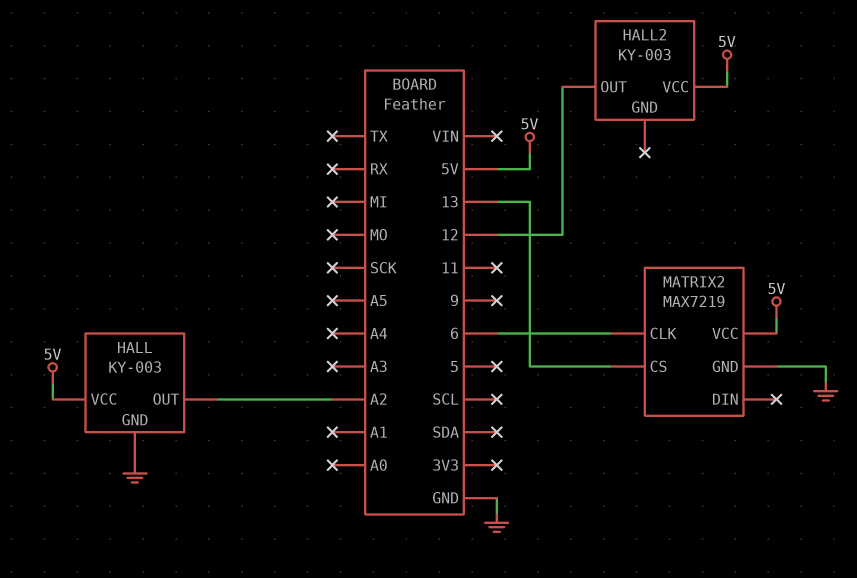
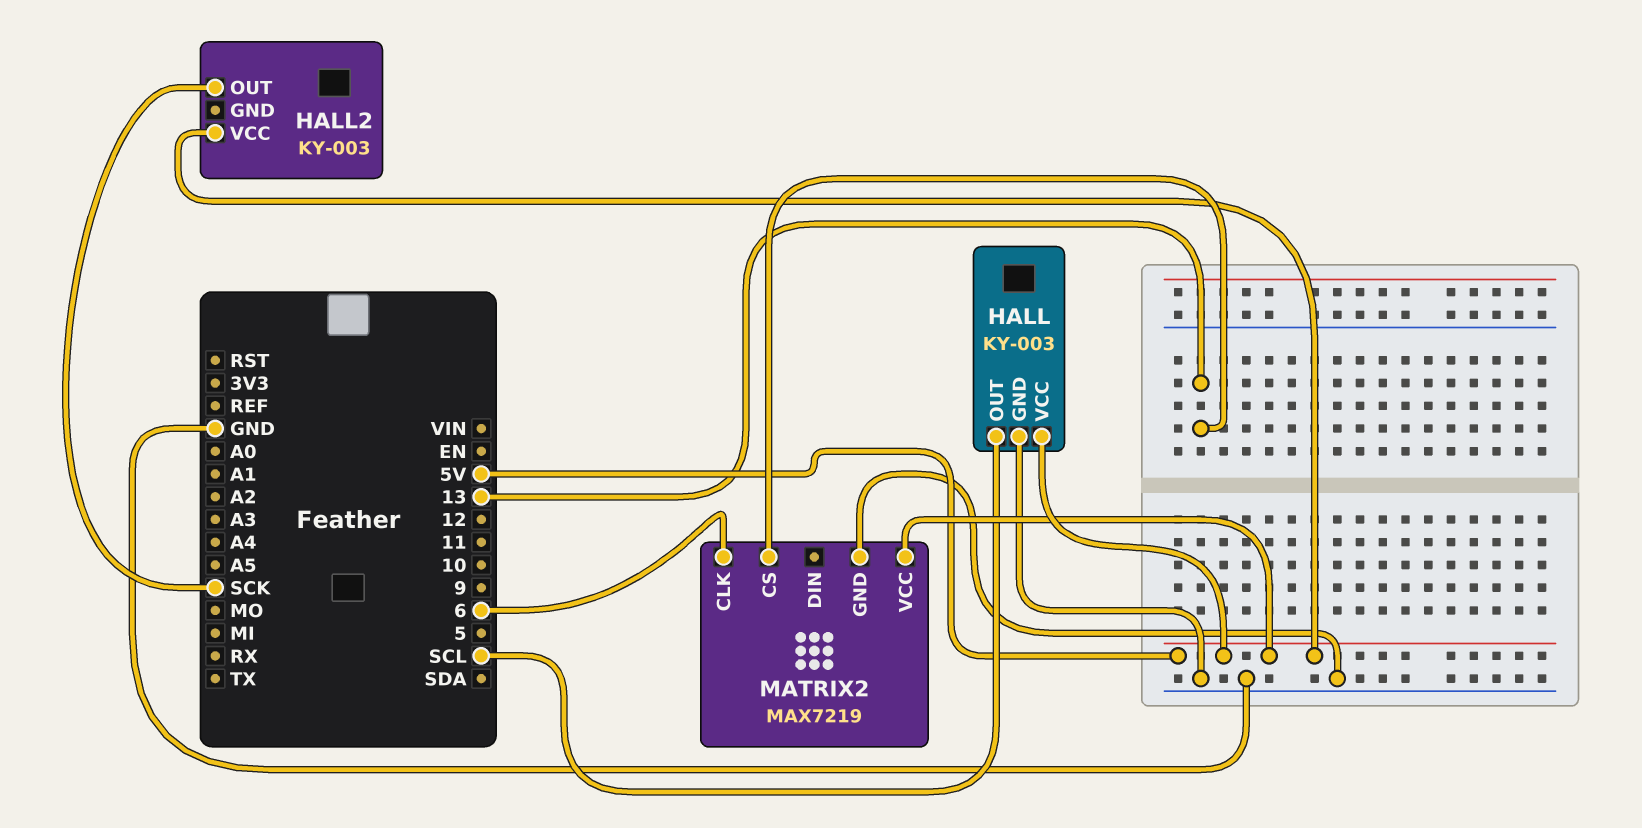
HALL pin OUT: A2 -> SCL
HALL2 pin OUT: 12 -> SCK

